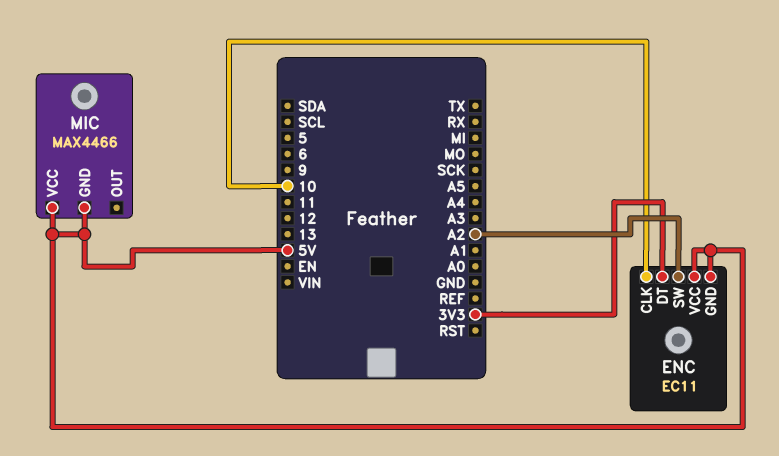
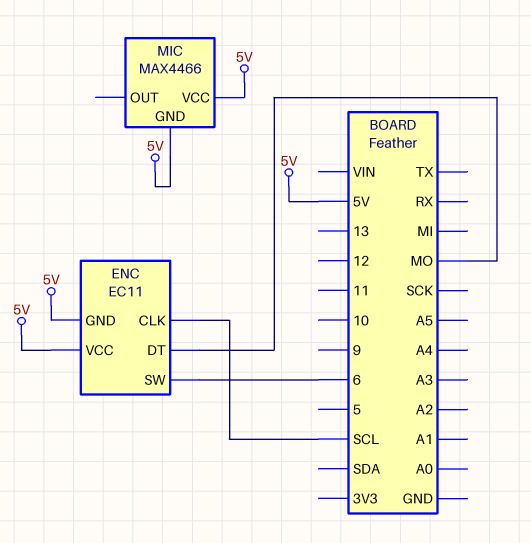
ENC pin CLK: 10 -> SCL
ENC pin DT: 3V3 -> MO
ENC pin SW: A2 -> 6

